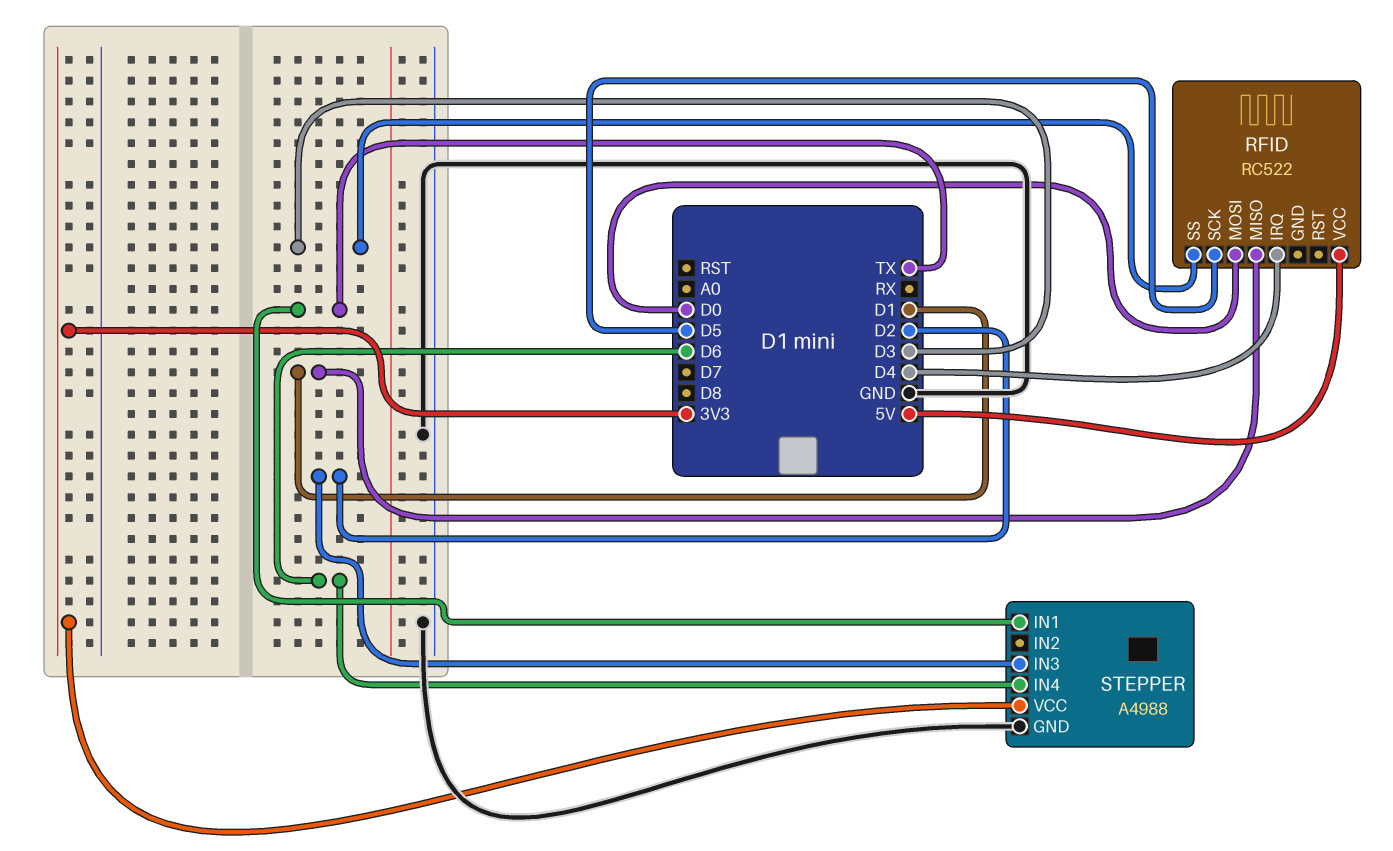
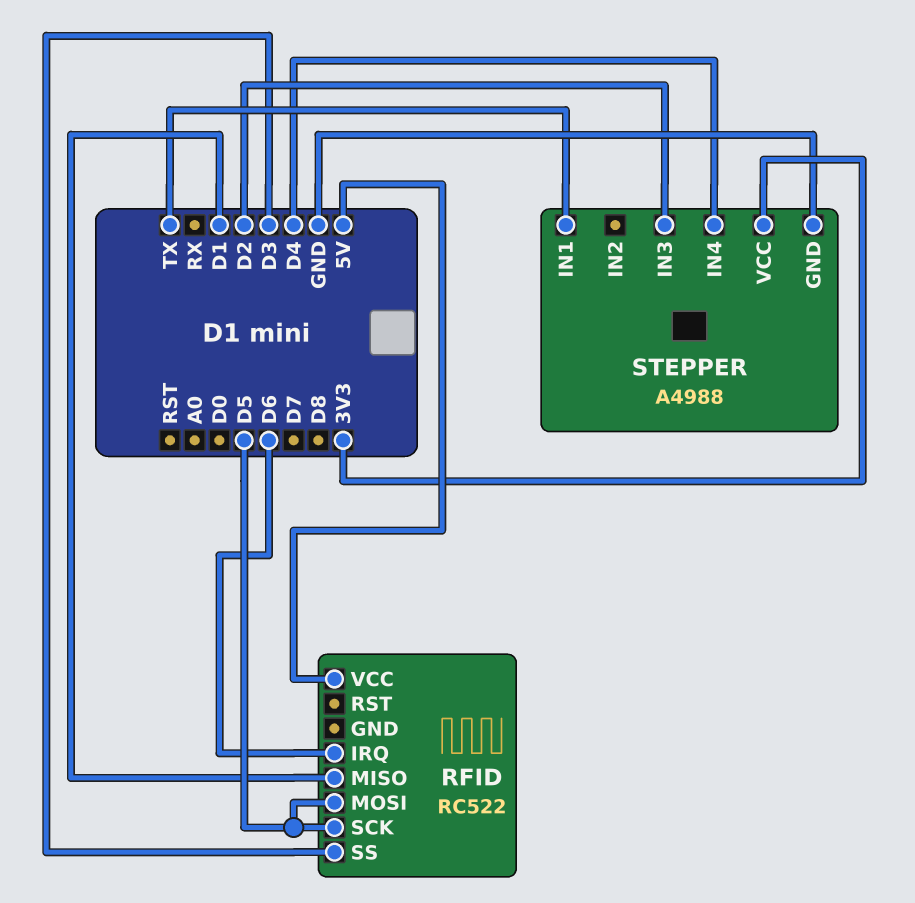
RFID pin IRQ: D4 -> D6
RFID pin MOSI: D0 -> D5
STEPPER pin IN4: D6 -> D4

